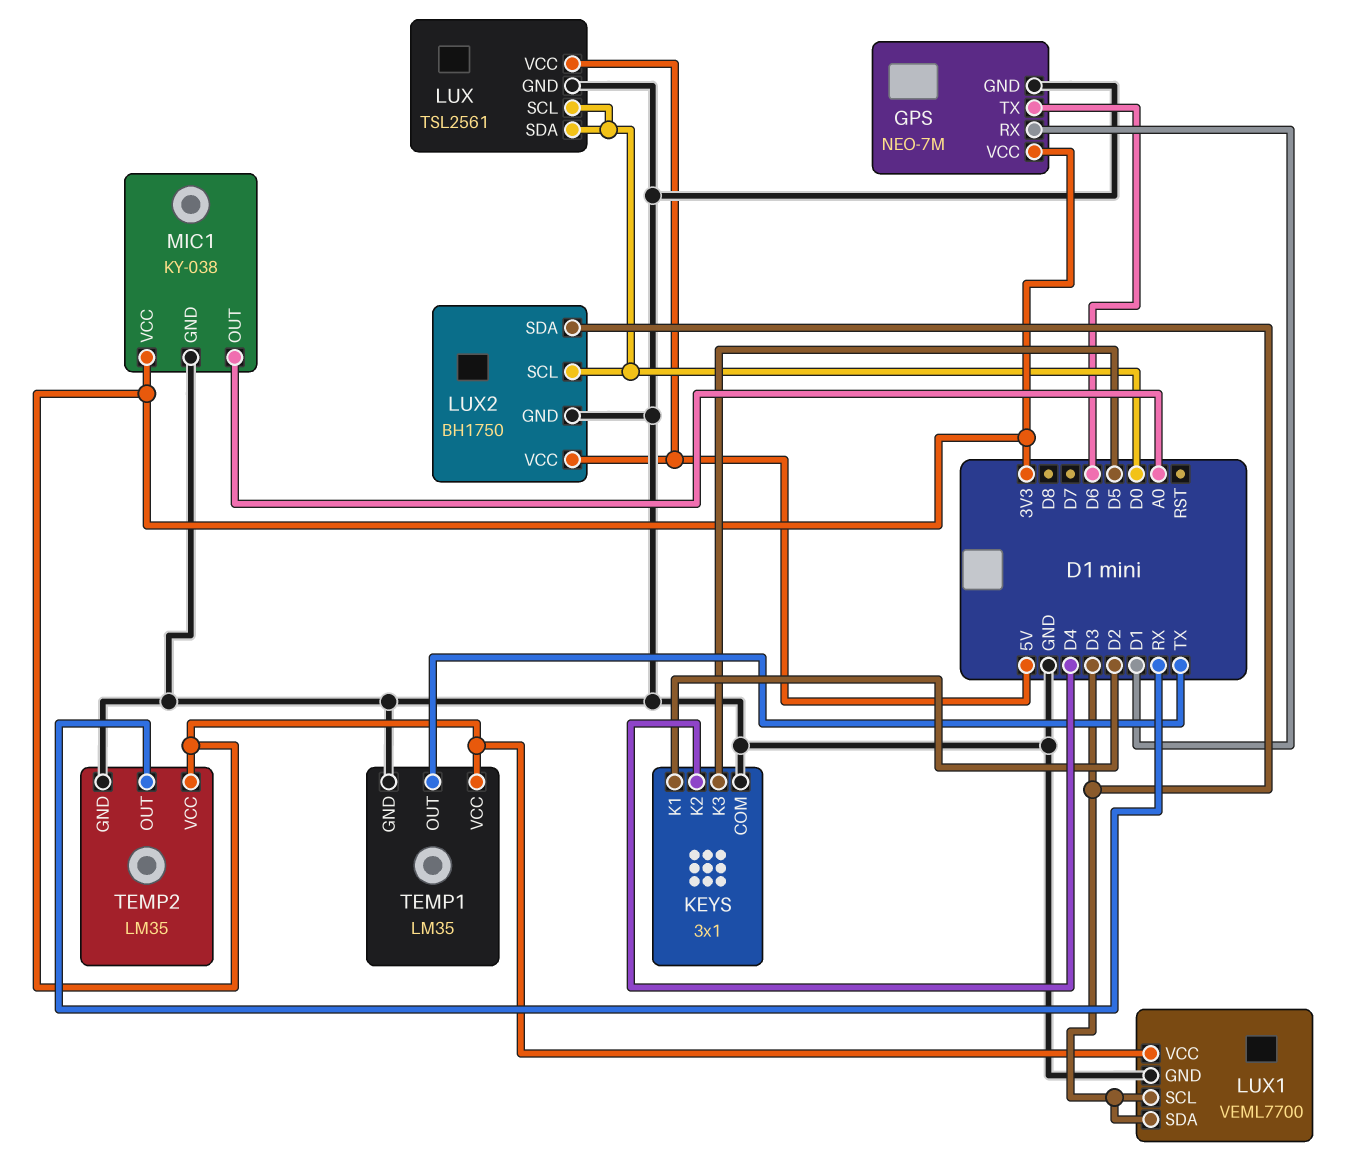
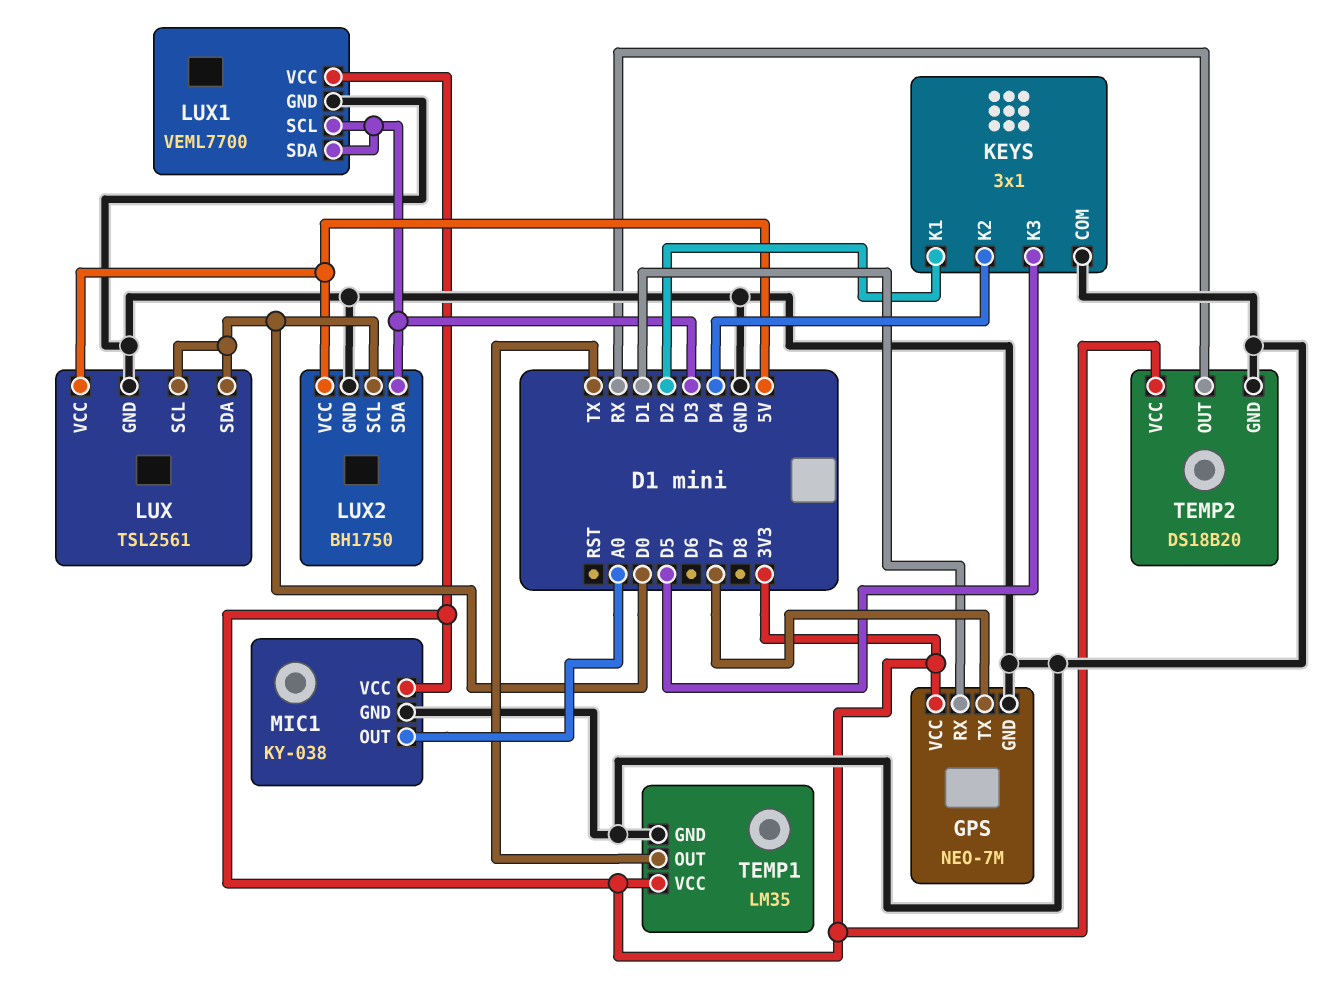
GPS pin TX: D6 -> D7
TEMP2: LM35 -> DS18B20

